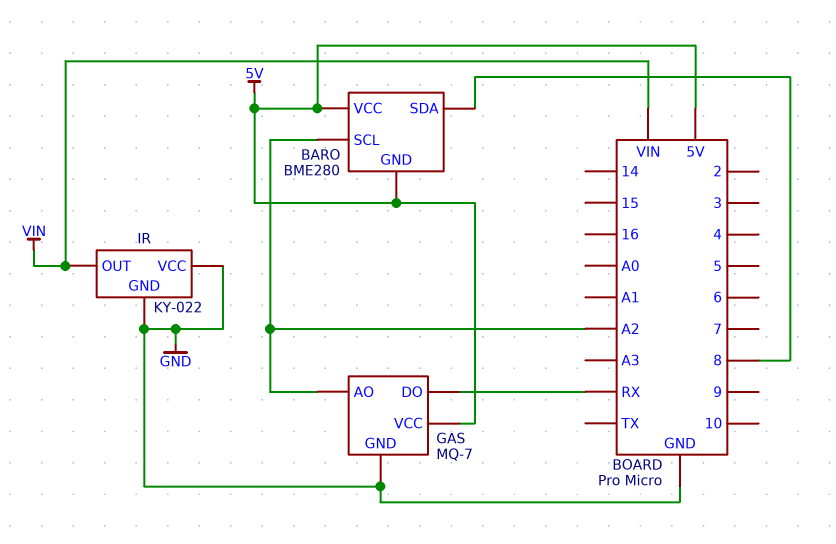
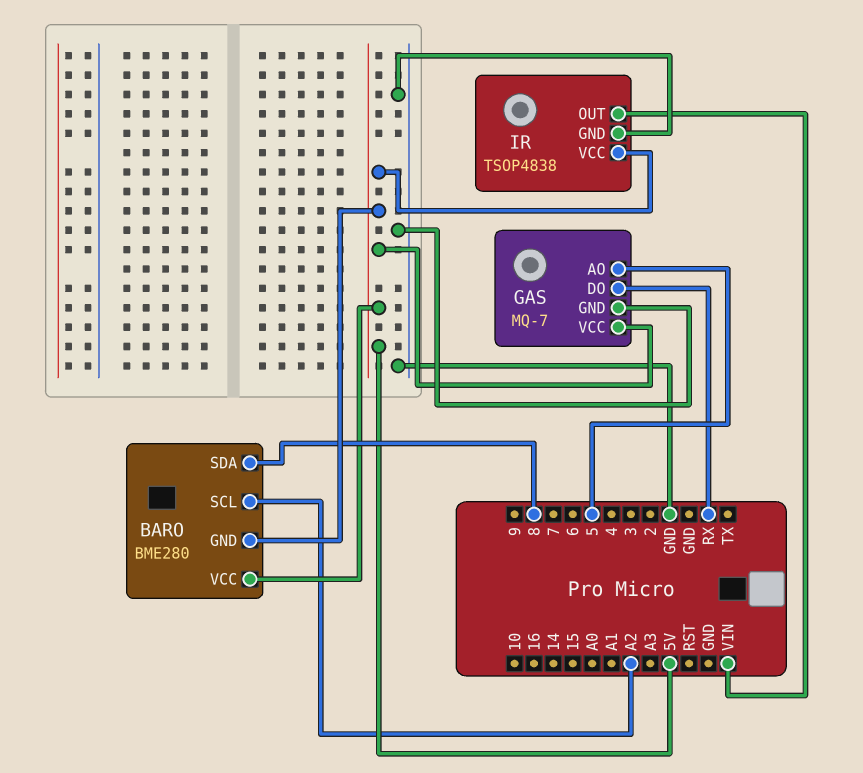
GAS pin AO: A2 -> 5
IR: KY-022 -> TSOP4838
IR pin VCC: GND -> 5V

